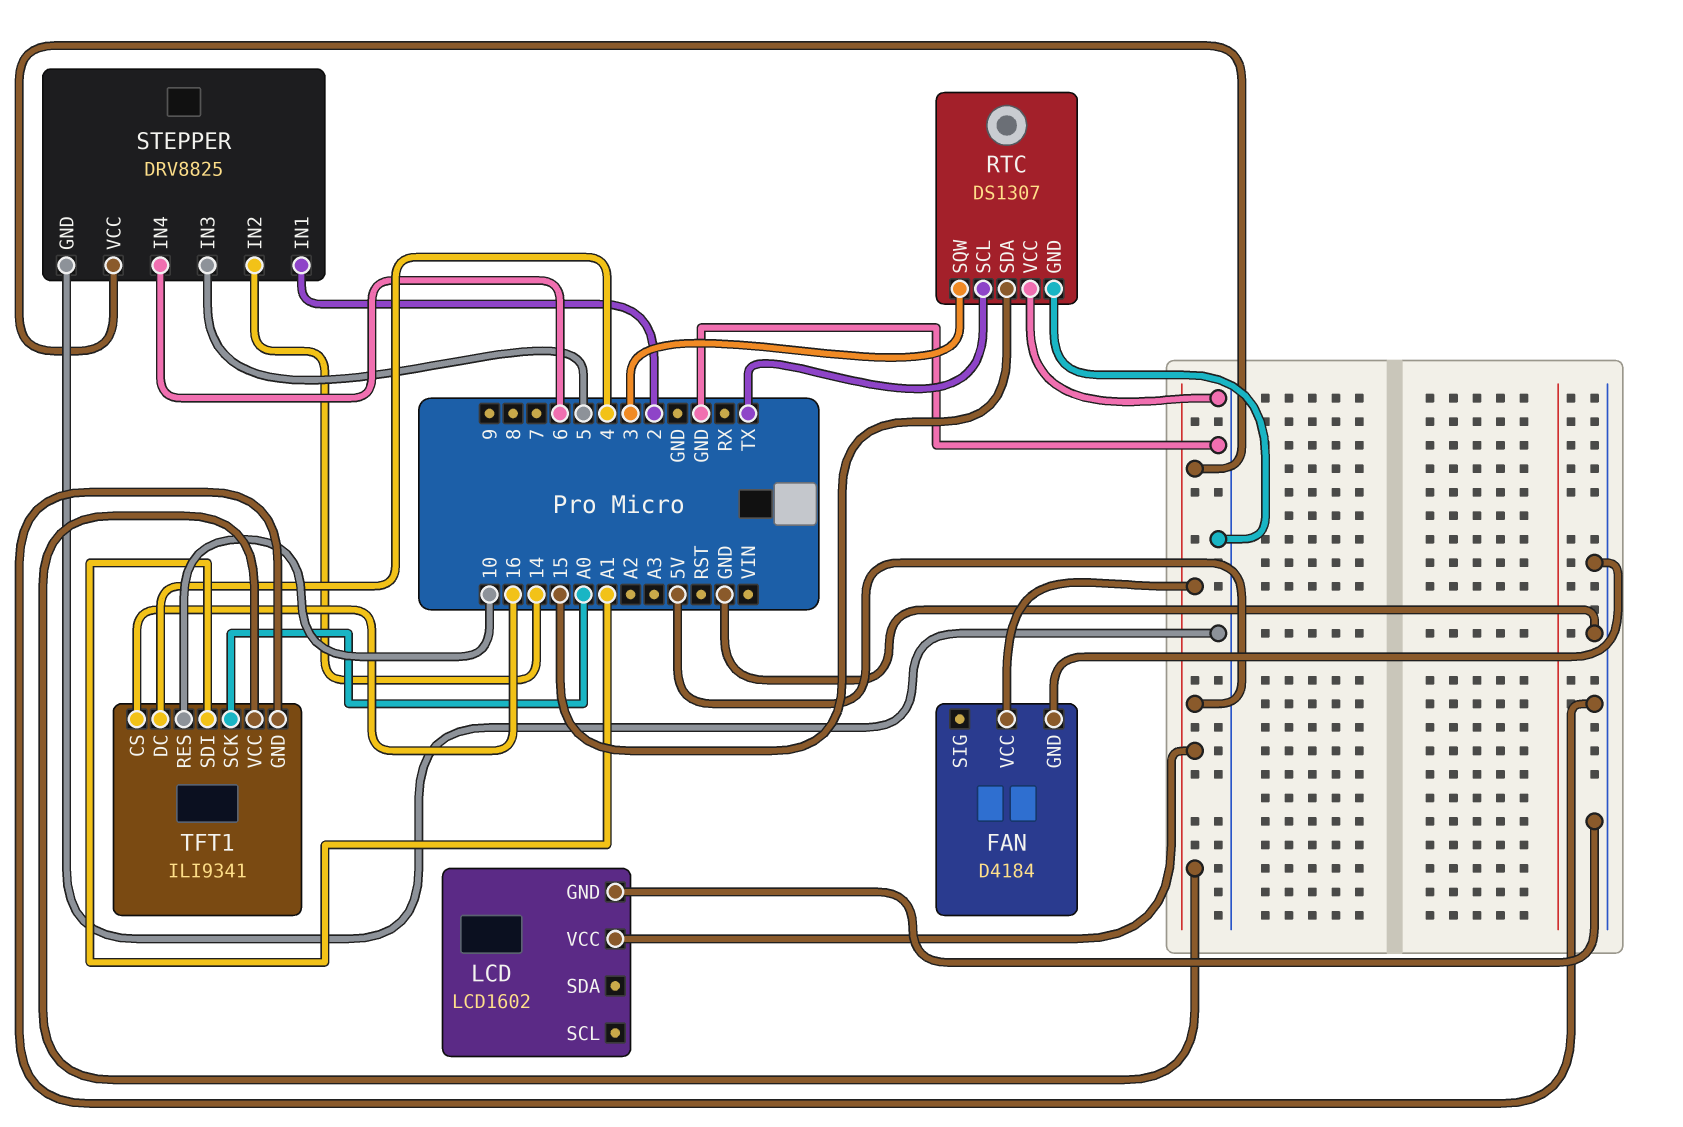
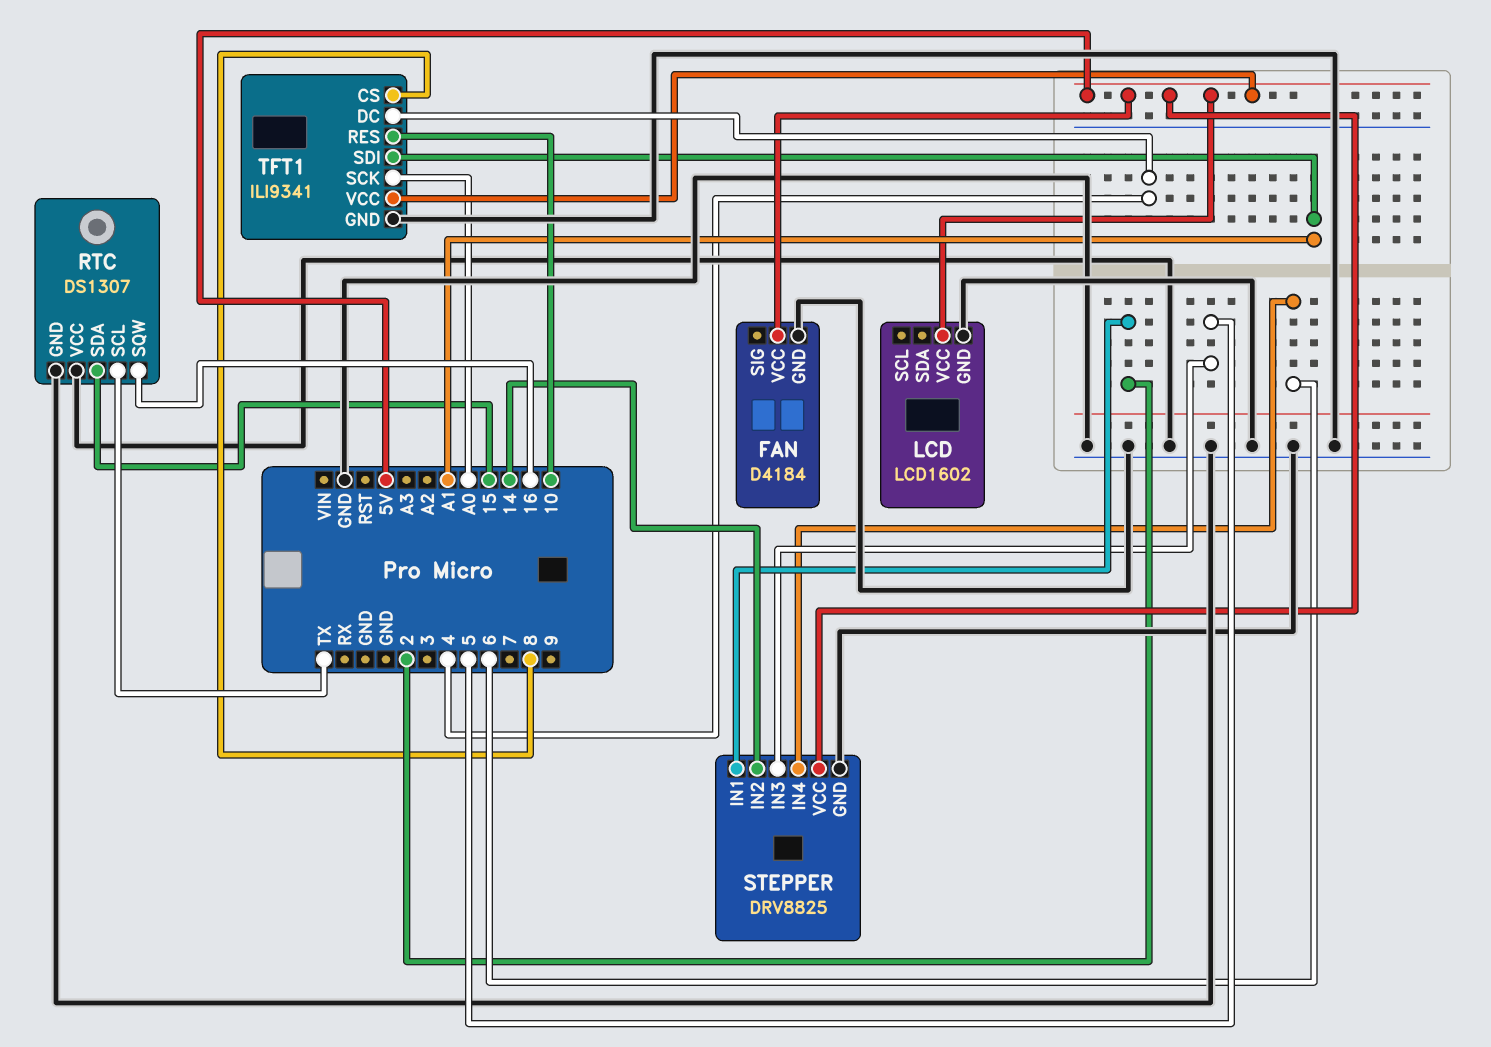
RTC pin SQW: 3 -> 16
TFT1 pin CS: 16 -> 8

